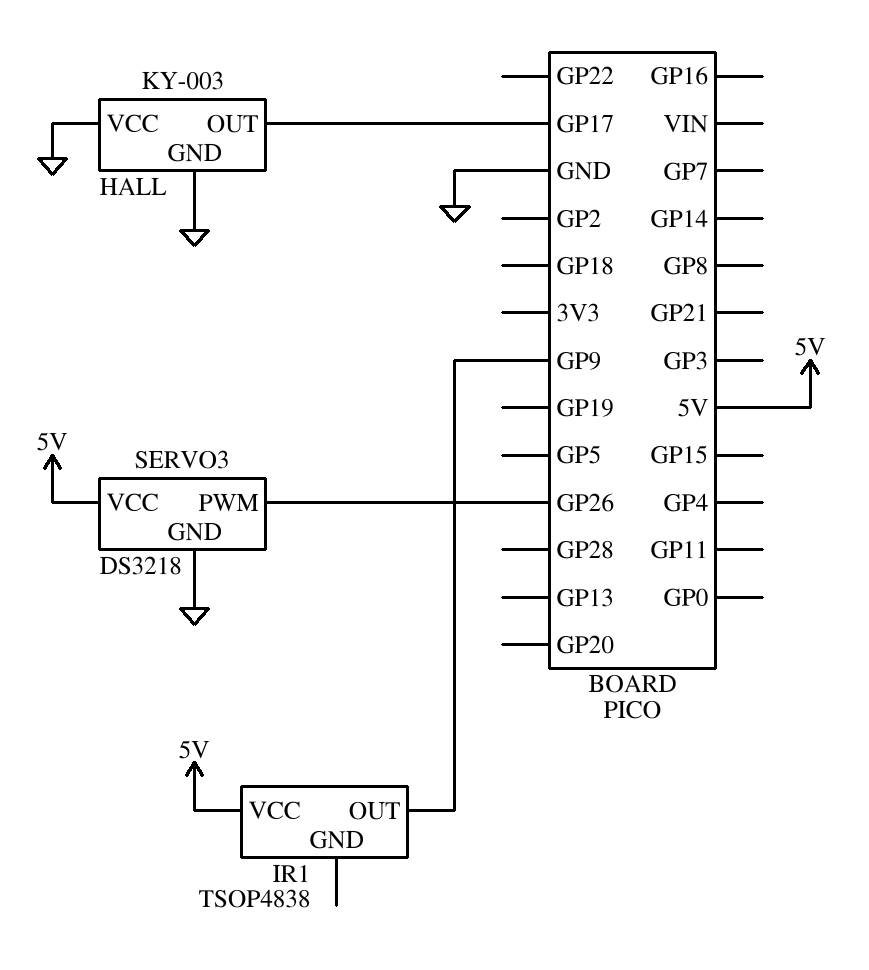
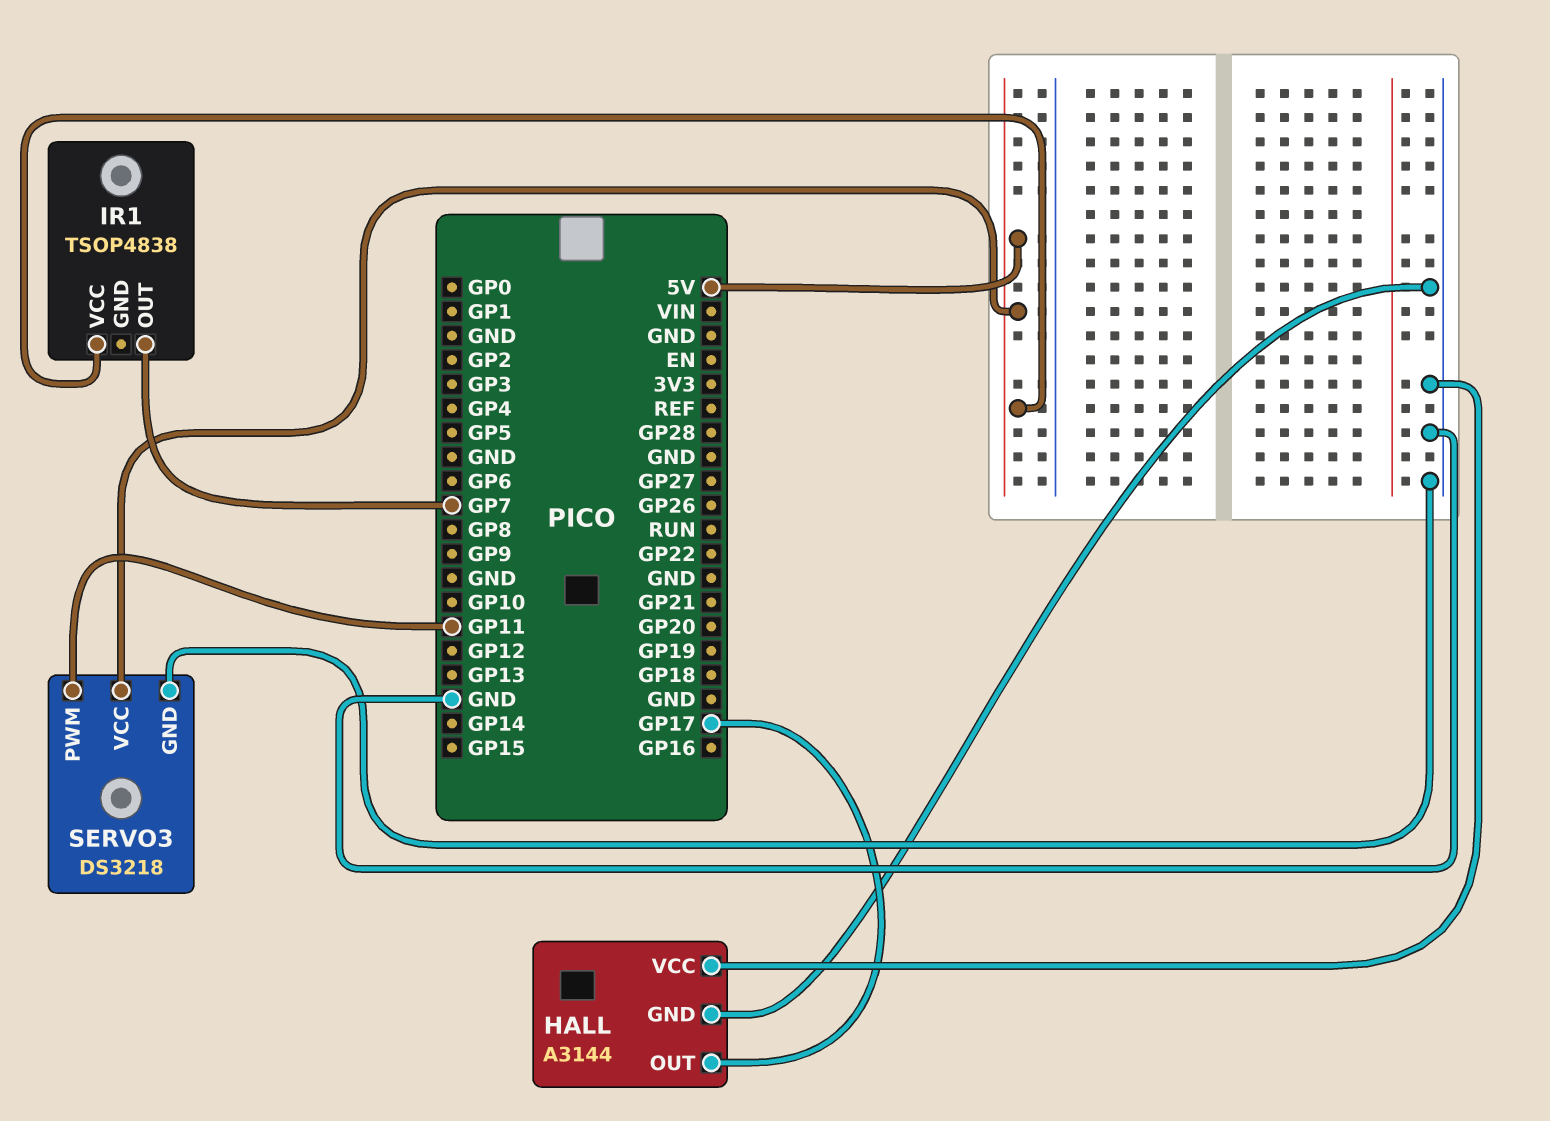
HALL: KY-003 -> A3144
IR1 pin OUT: GP9 -> GP7
SERVO3 pin PWM: GP26 -> GP11

